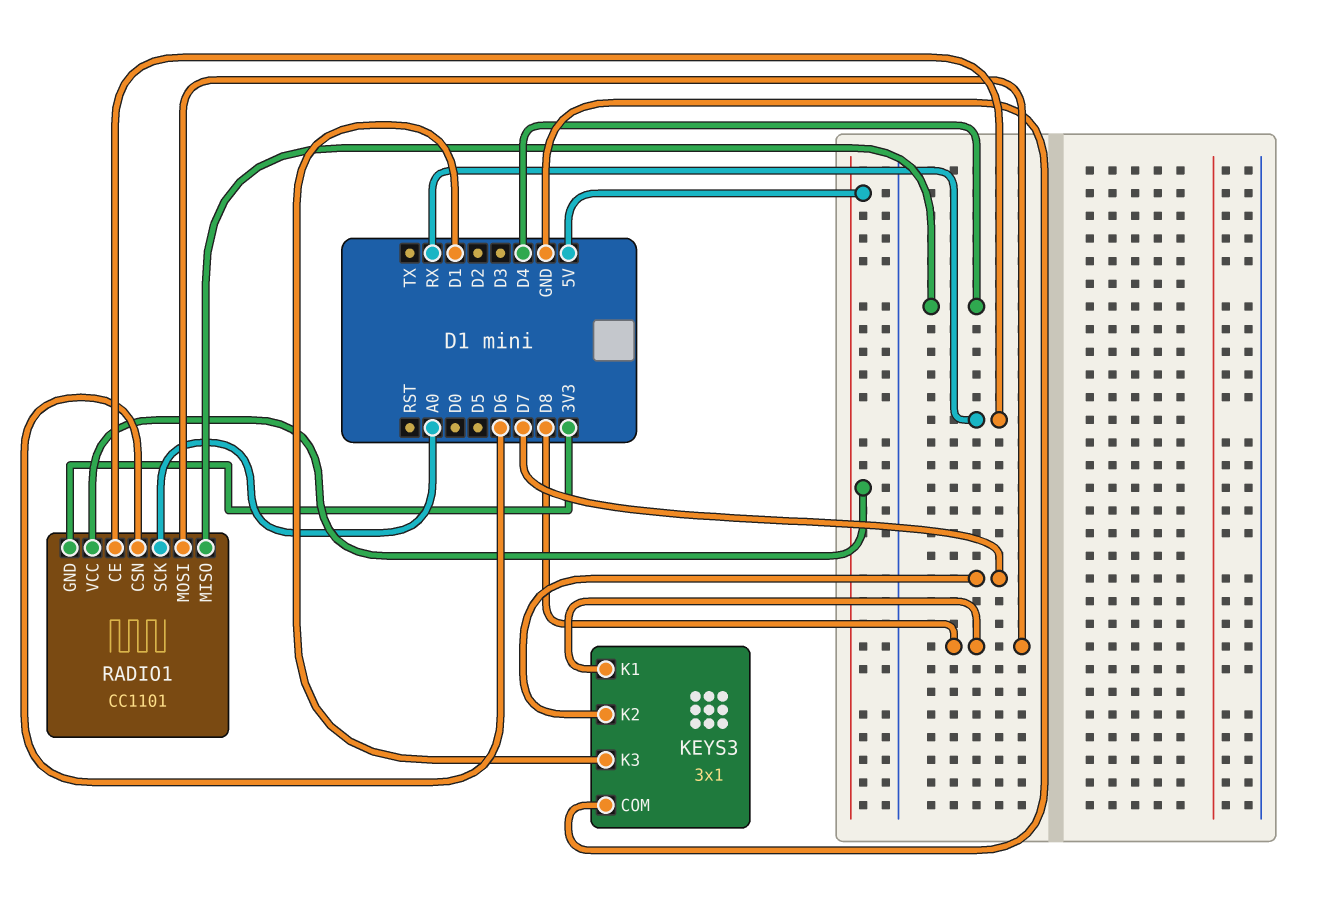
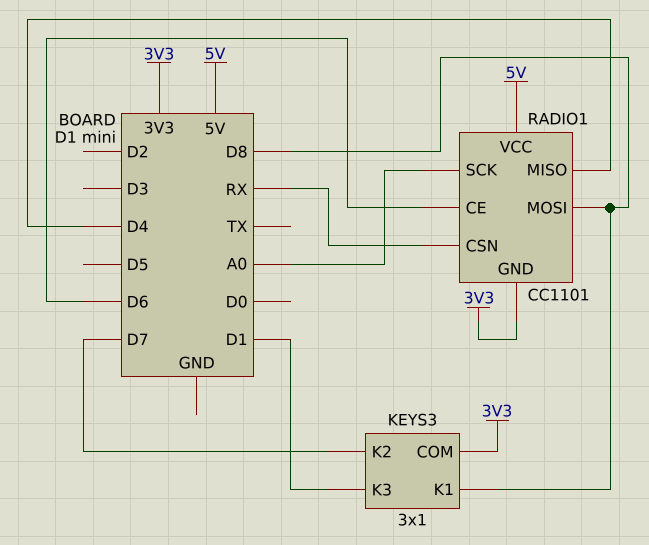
KEYS3 pin COM: GND -> 3V3
RADIO1 pin CE: RX -> D6
RADIO1 pin CSN: D6 -> RX

